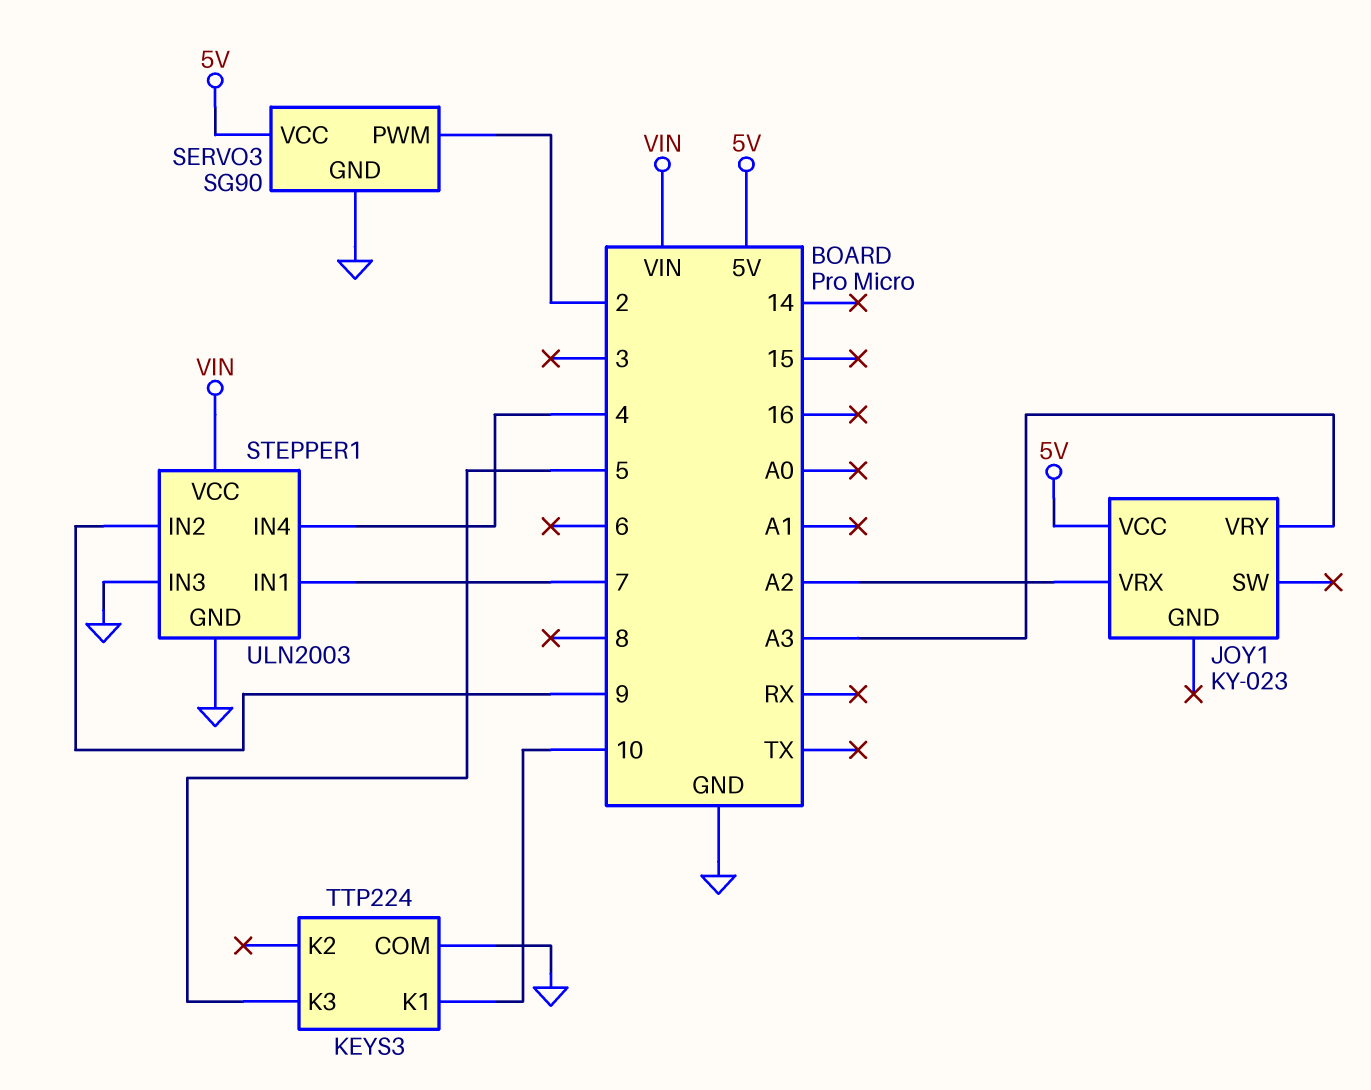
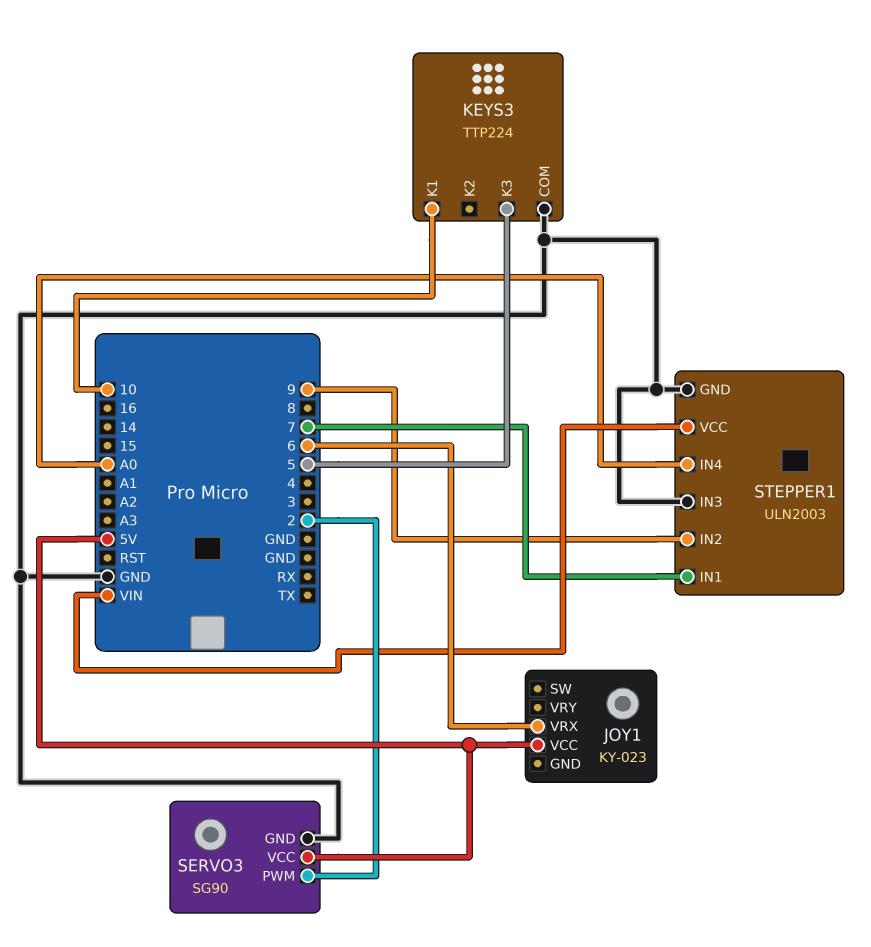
JOY1 pin VRX: A2 -> 6
JOY1 pin VRY: A3 -> none
STEPPER1 pin IN4: 4 -> A0

